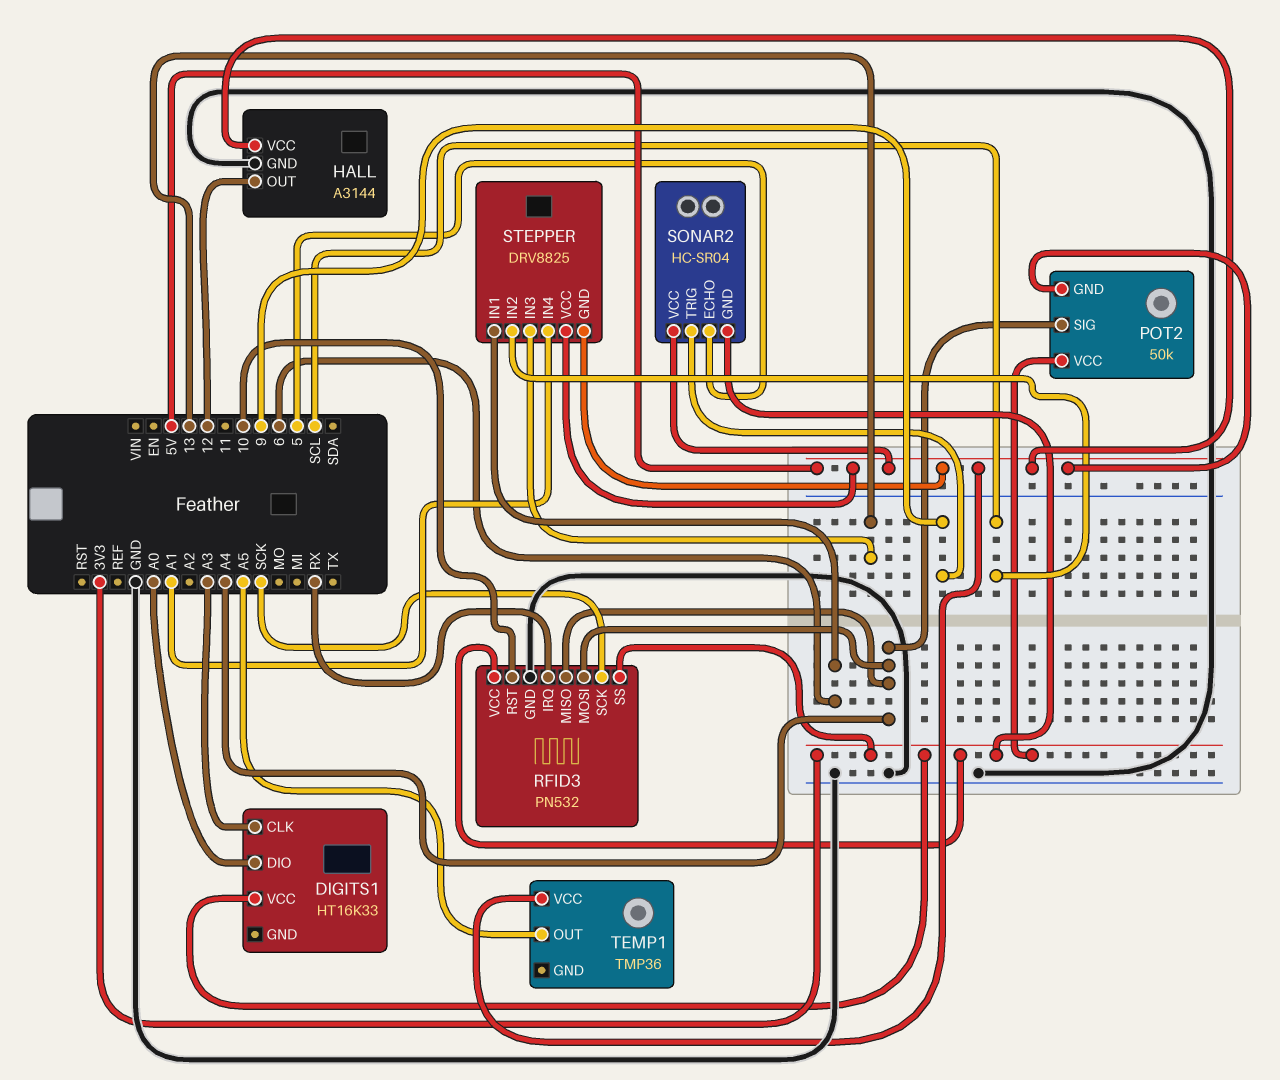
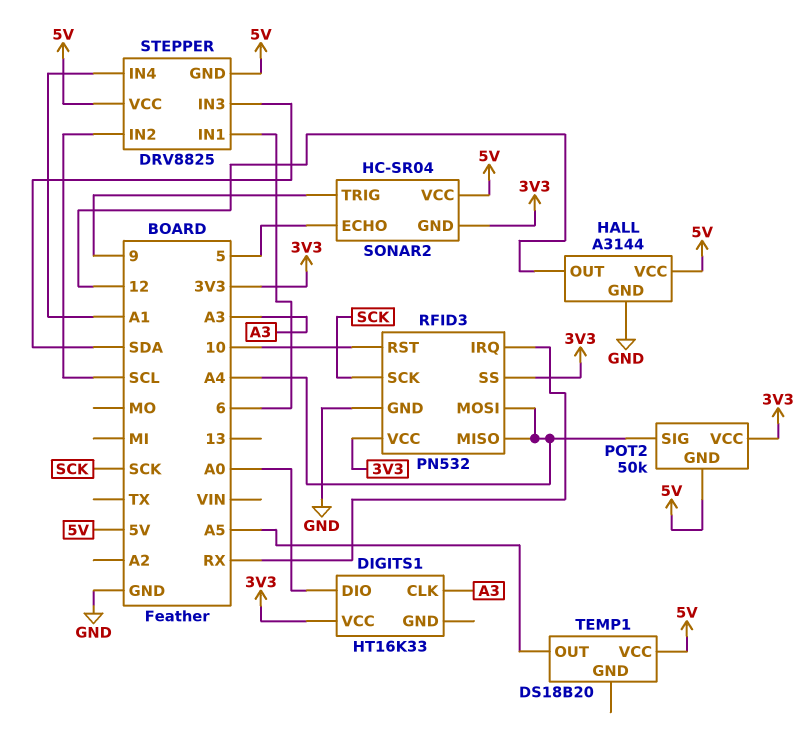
STEPPER pin IN3: 13 -> SDA
TEMP1: TMP36 -> DS18B20

